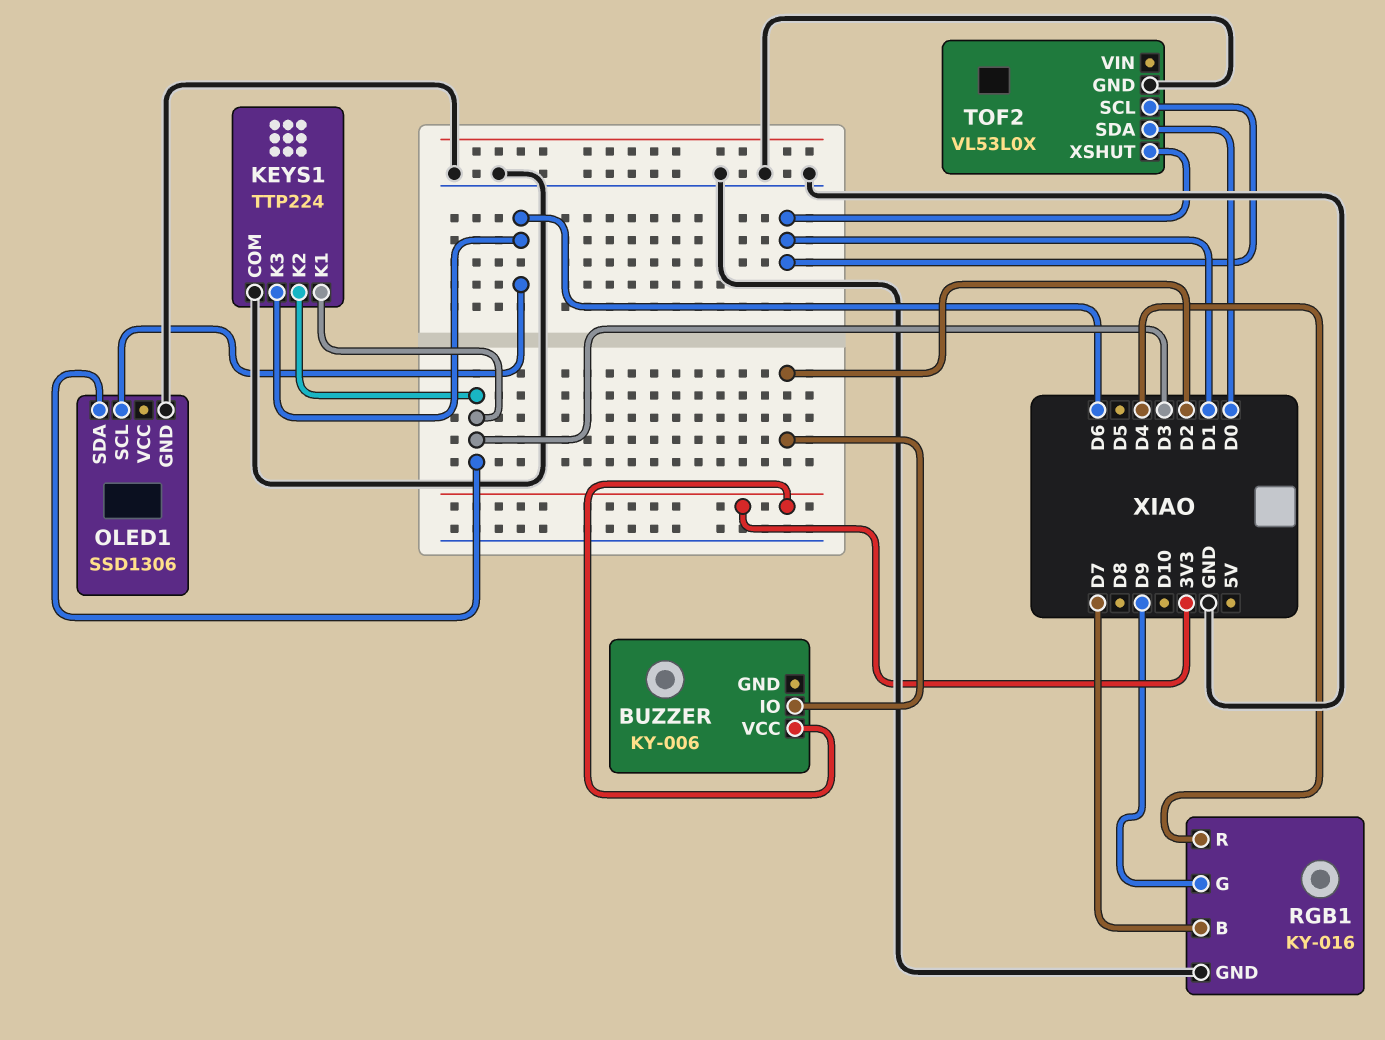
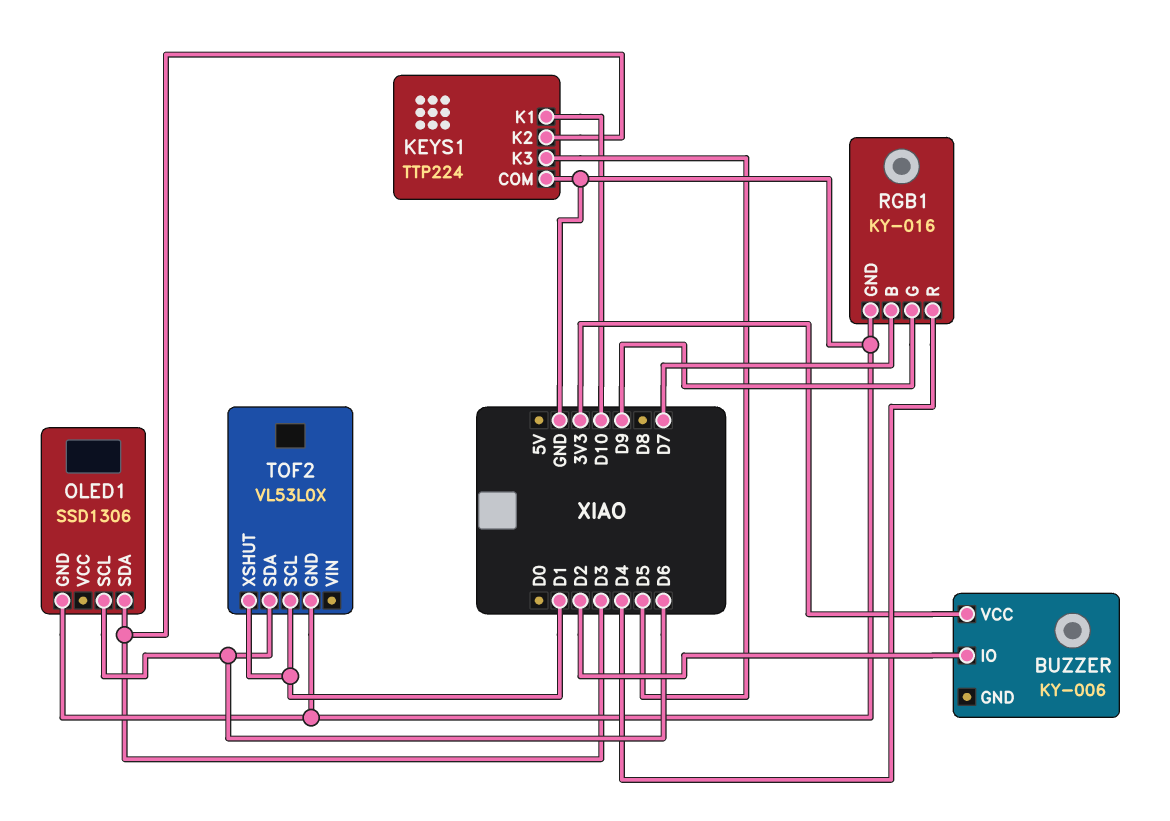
KEYS1 pin K1: D3 -> D10
KEYS1 pin K3: D6 -> D5
TOF2 pin SDA: D0 -> D6

